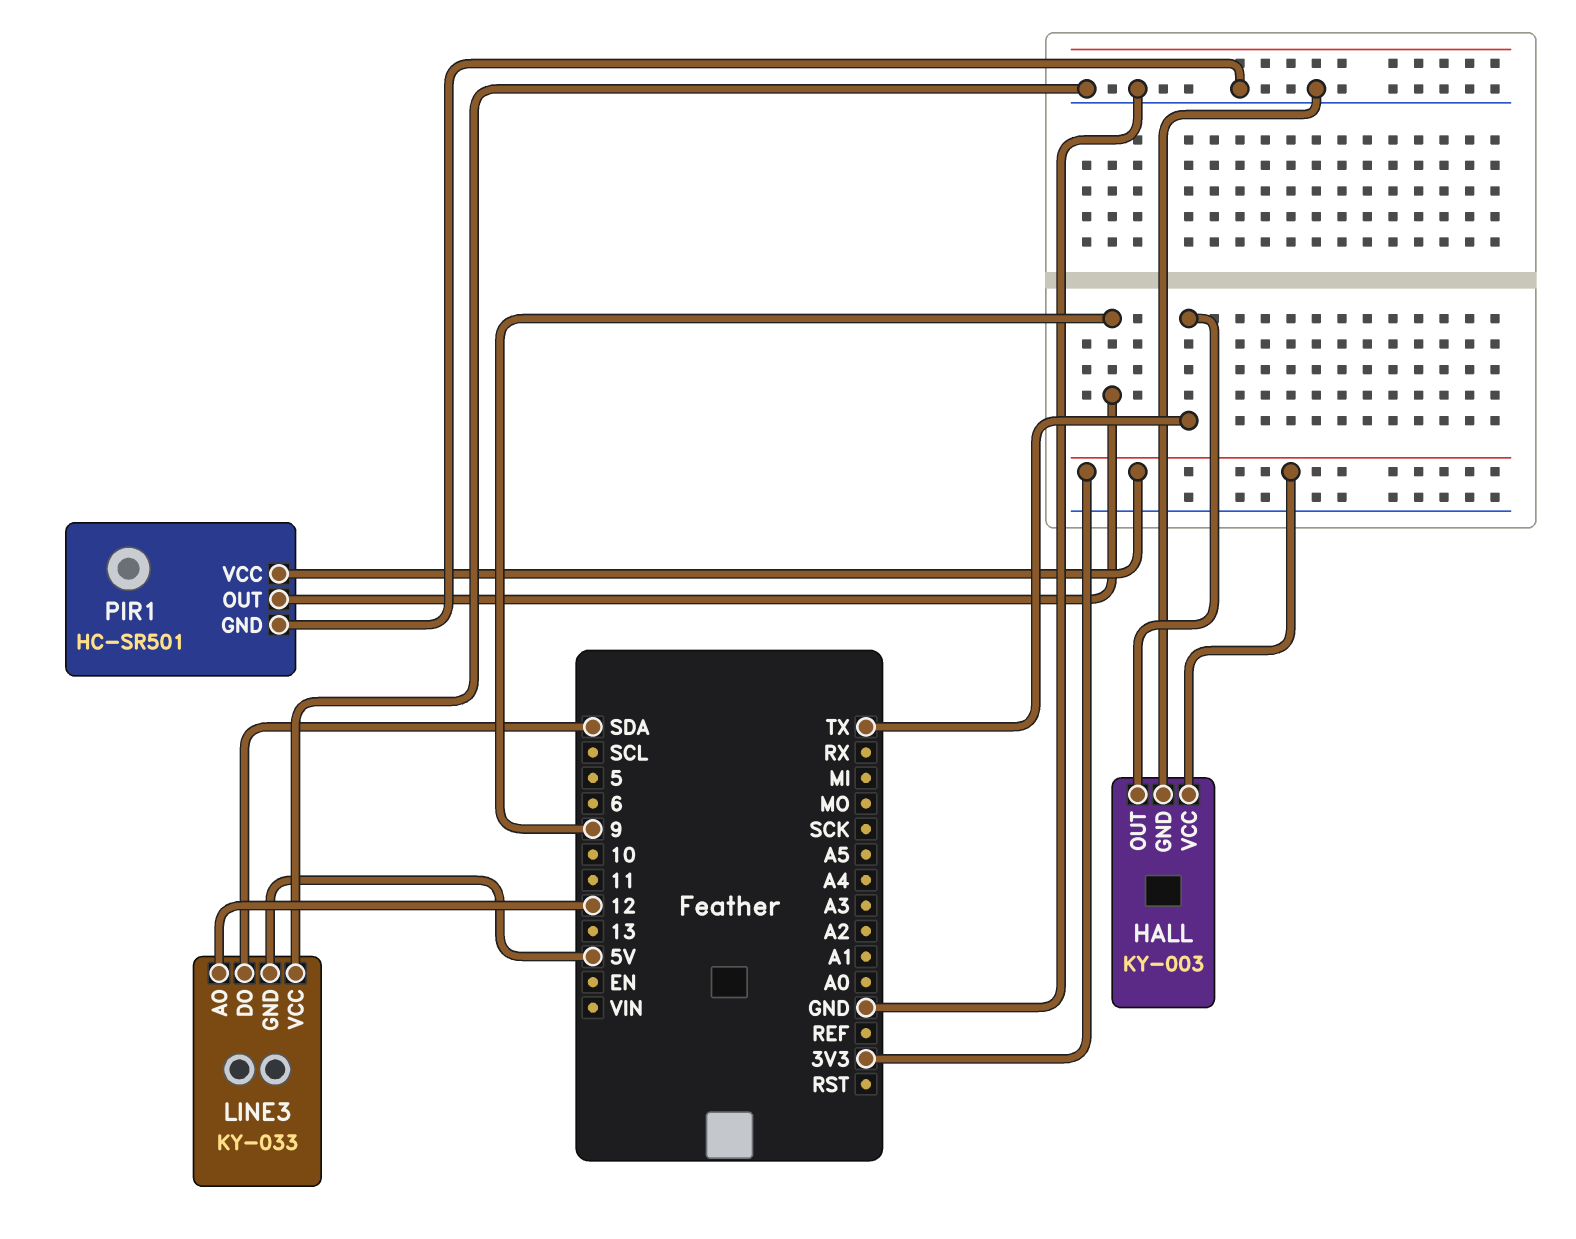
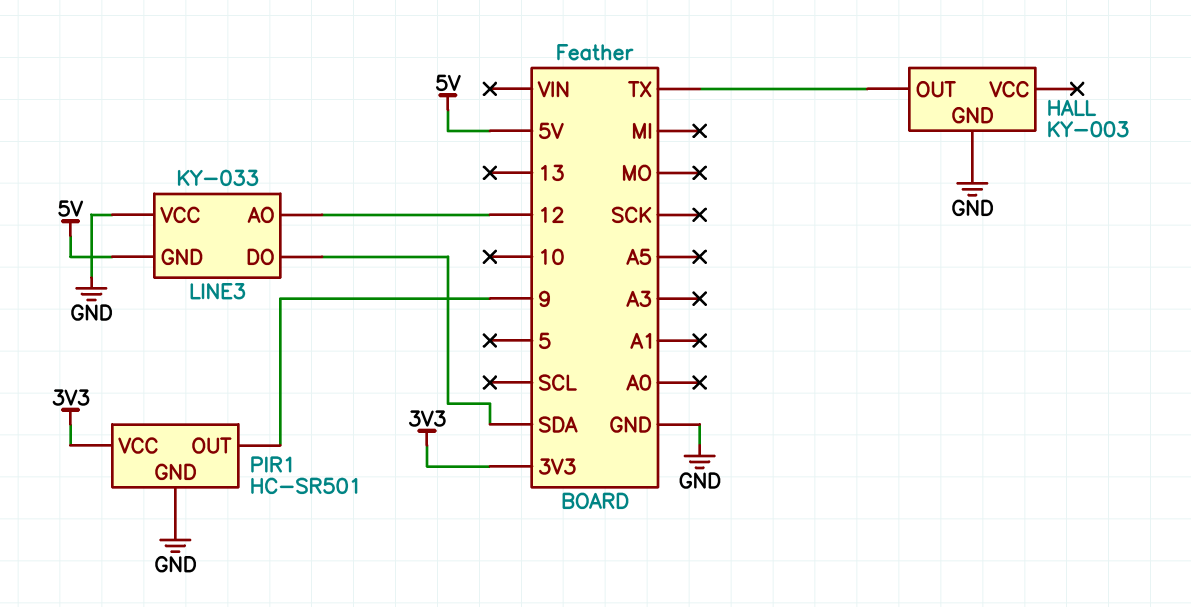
HALL pin VCC: 3V3 -> none

